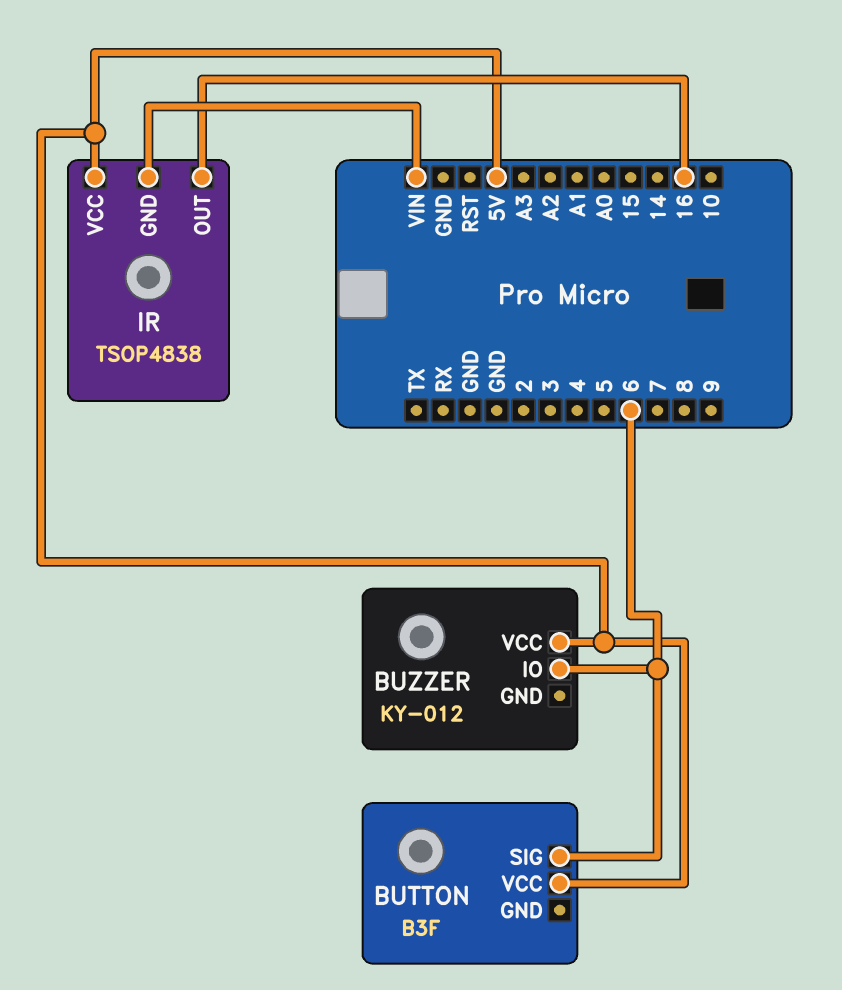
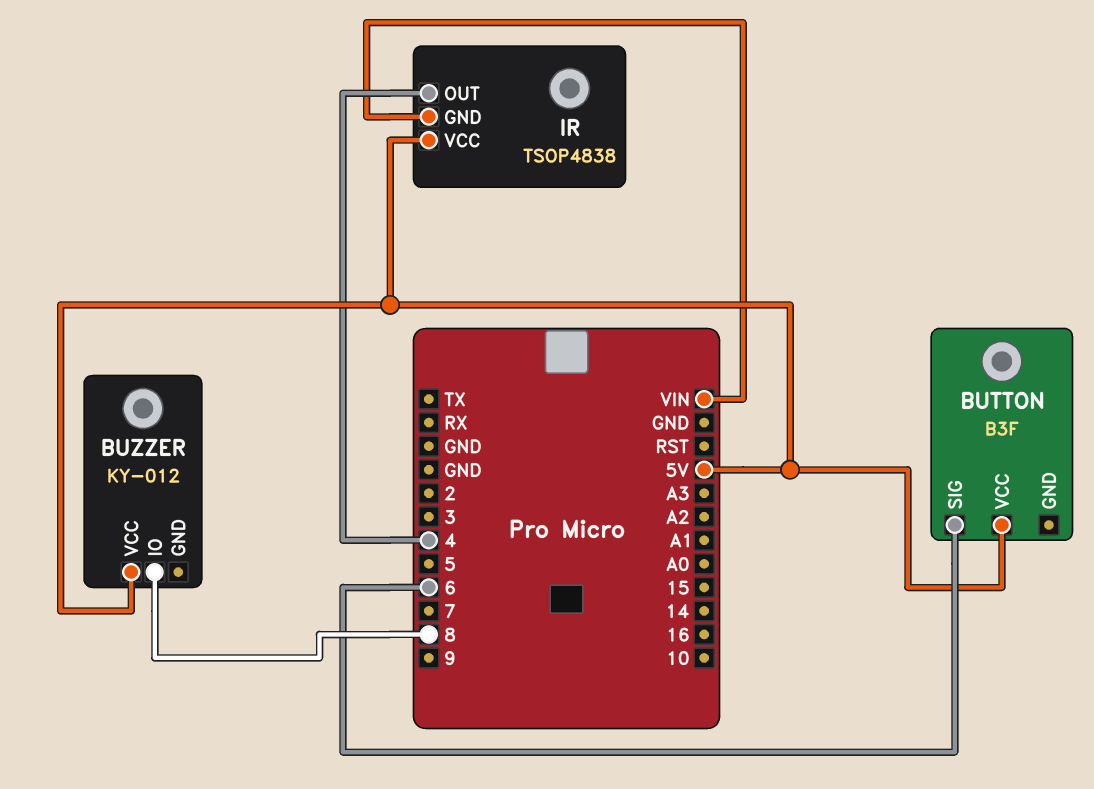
BUZZER pin IO: 6 -> 8
IR pin OUT: 16 -> 4

